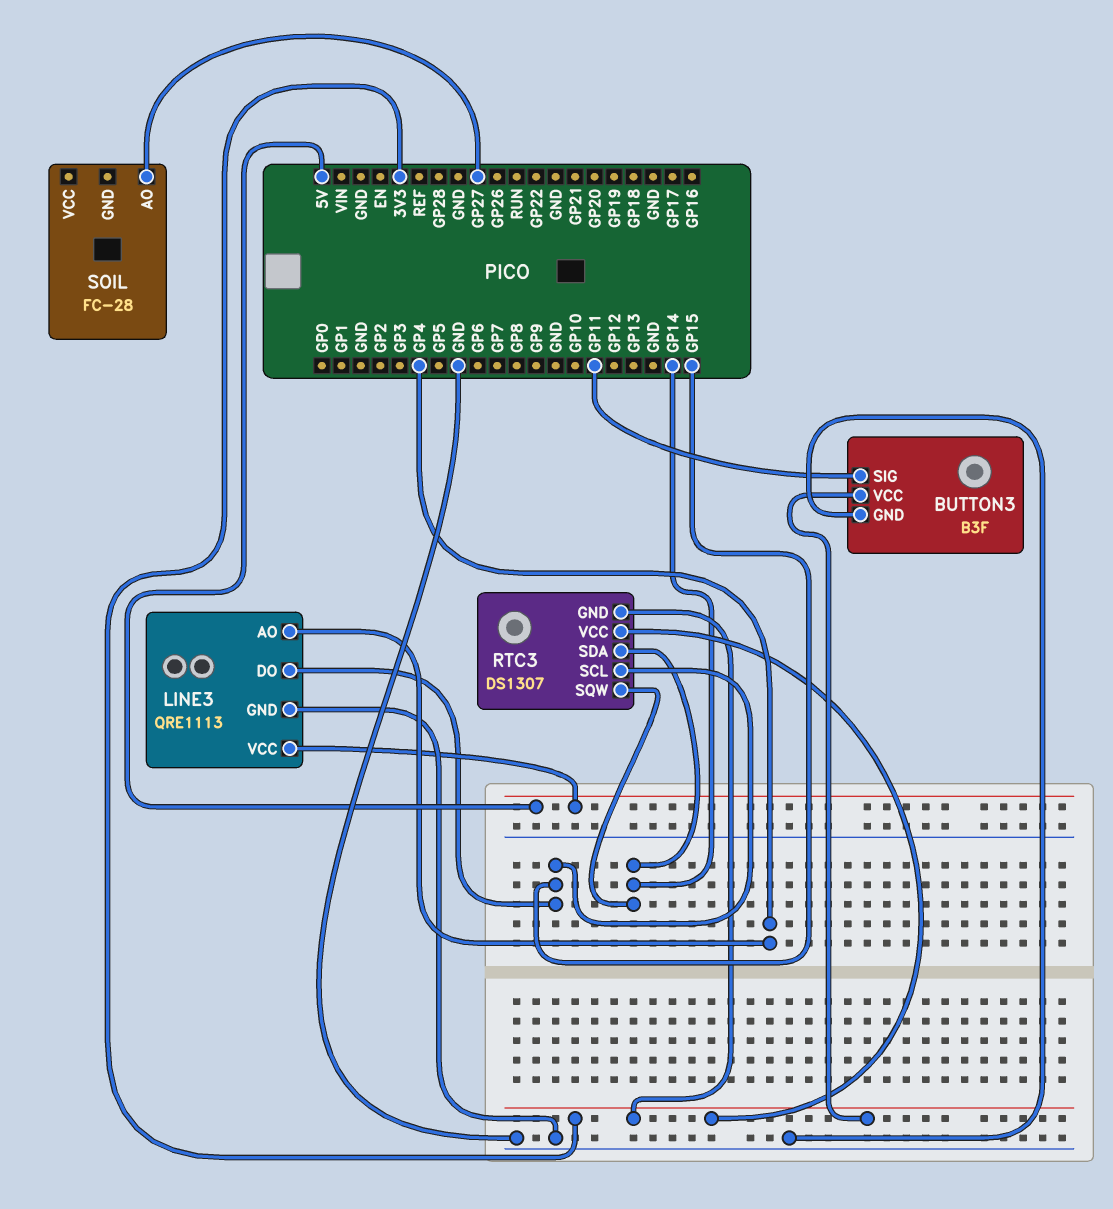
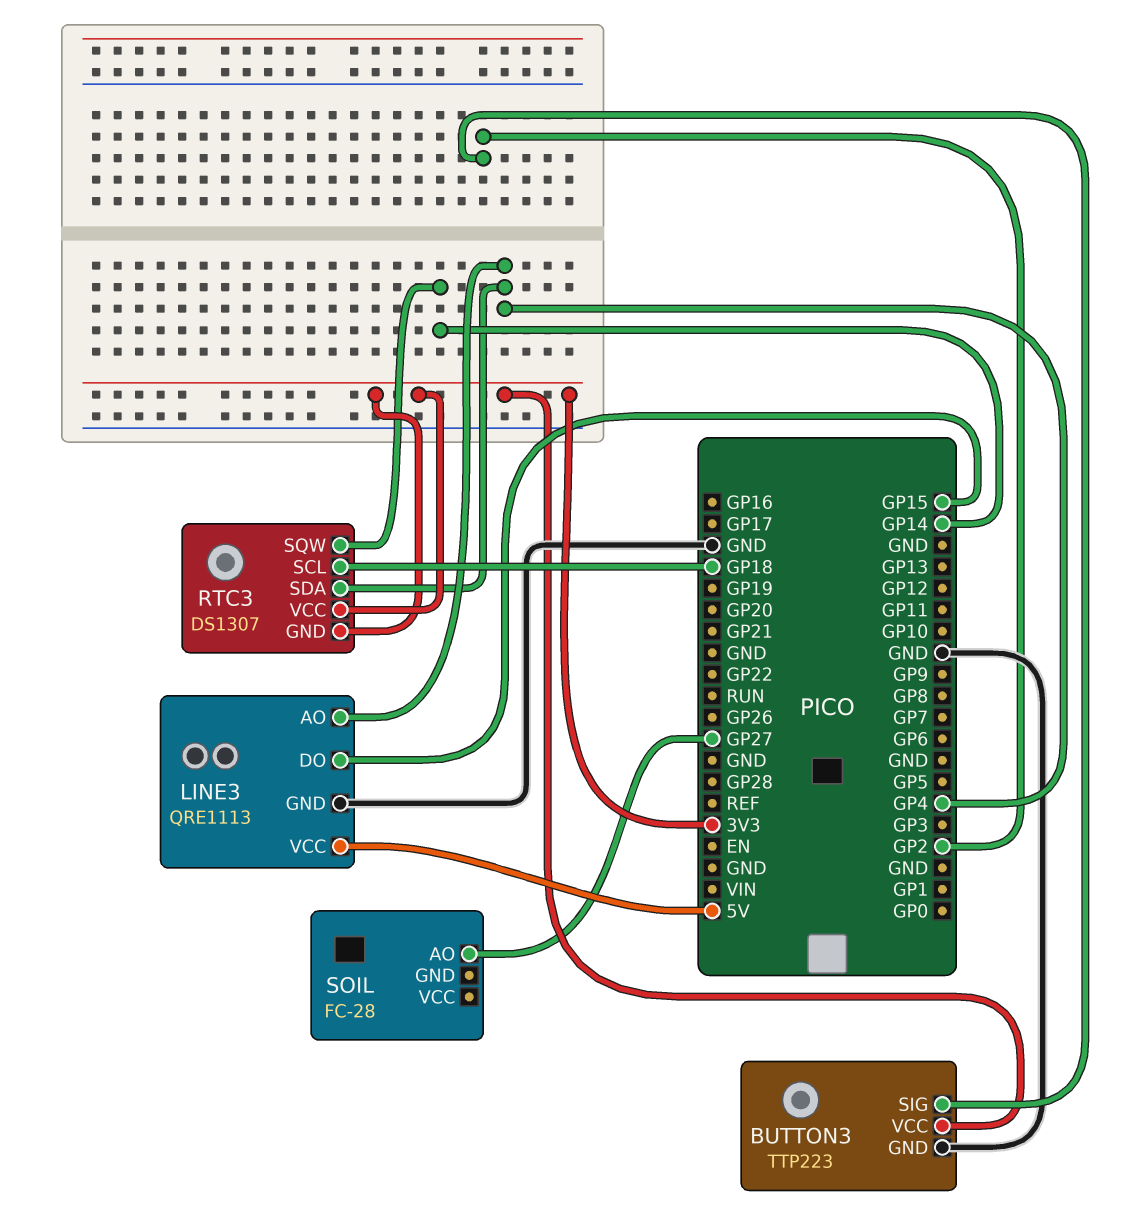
BUTTON3: B3F -> TTP223
BUTTON3 pin SIG: GP11 -> GP2
RTC3 pin SCL: GP15 -> GP18
RTC3 pin SDA: GP14 -> GP4

